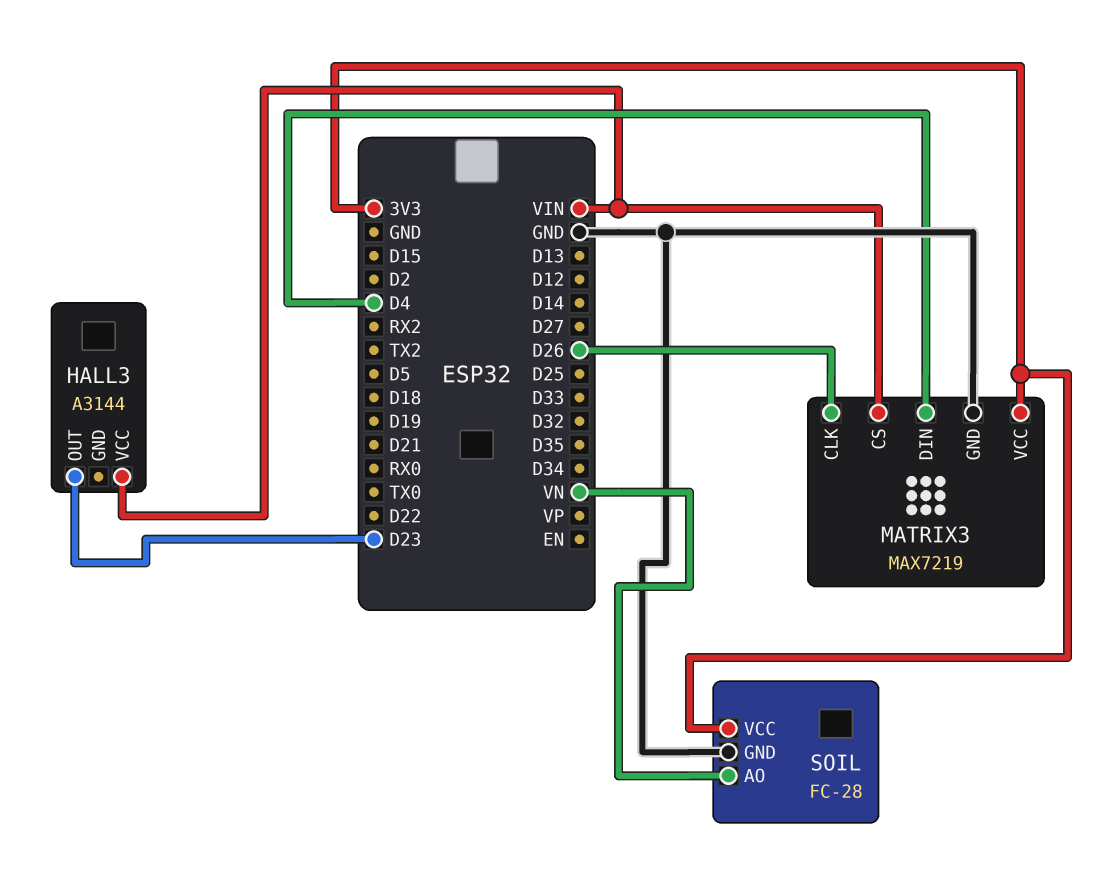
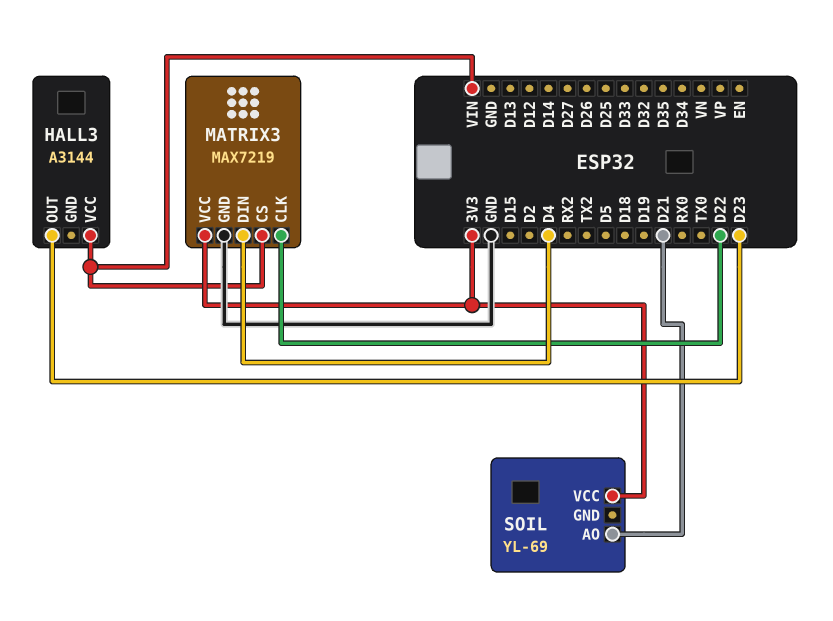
MATRIX3 pin CLK: D26 -> D22
SOIL: FC-28 -> YL-69
SOIL pin AO: VN -> D21
SOIL pin GND: GND -> none

